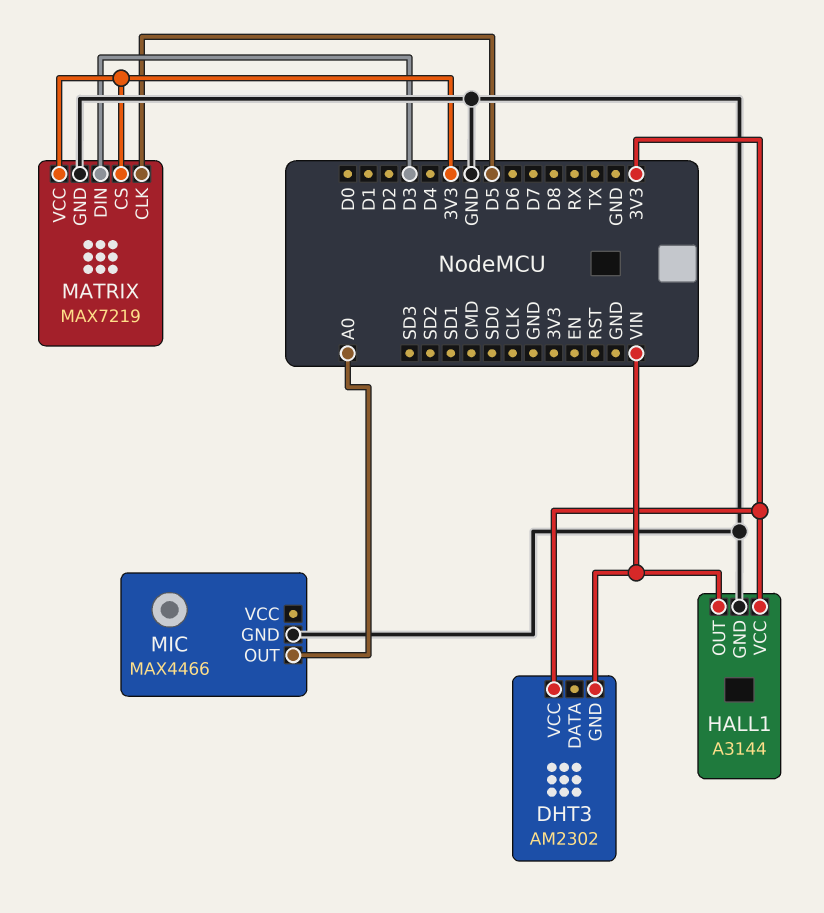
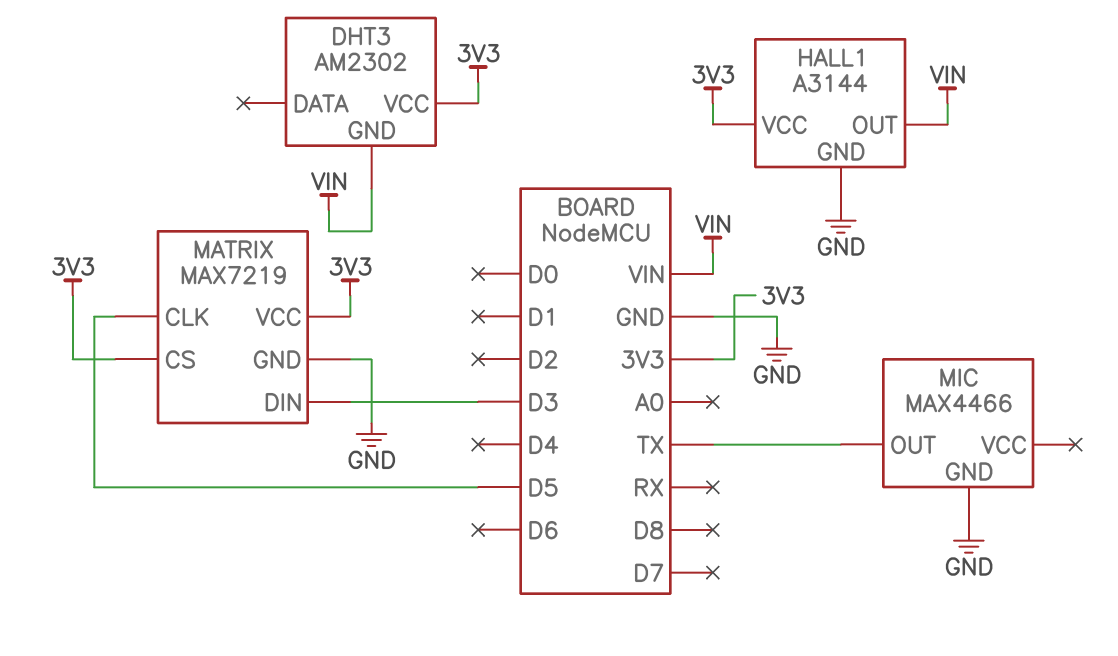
MIC pin OUT: A0 -> TX

